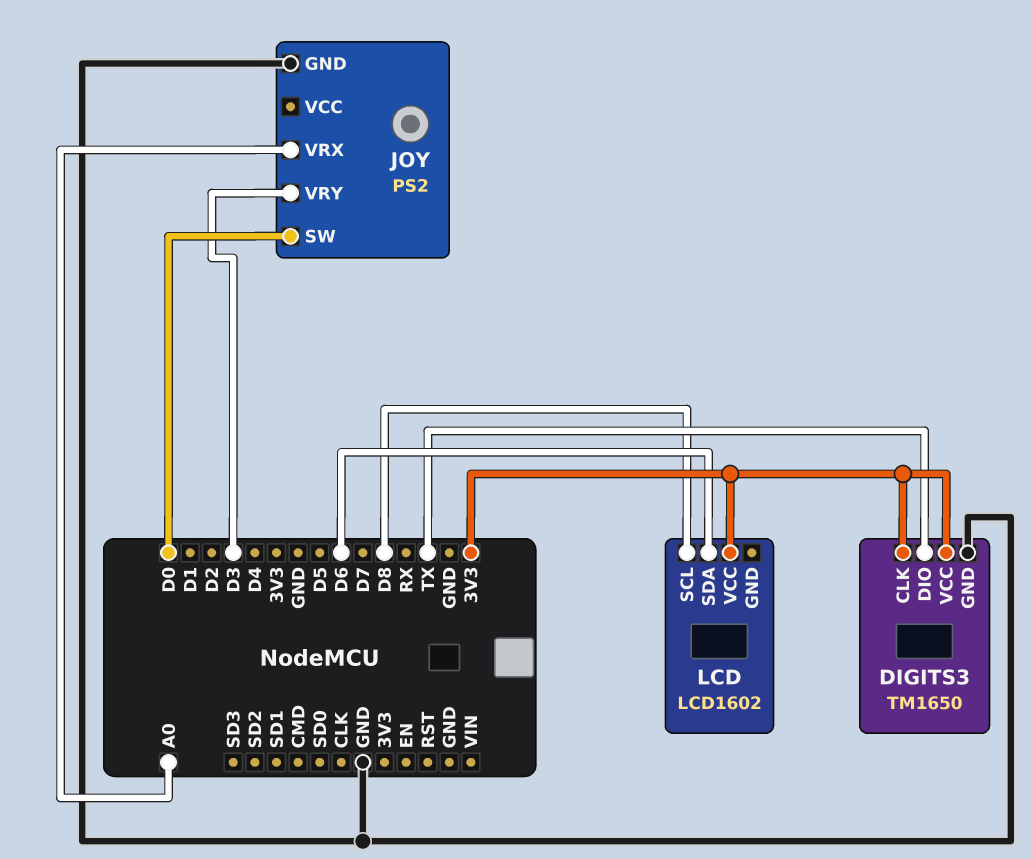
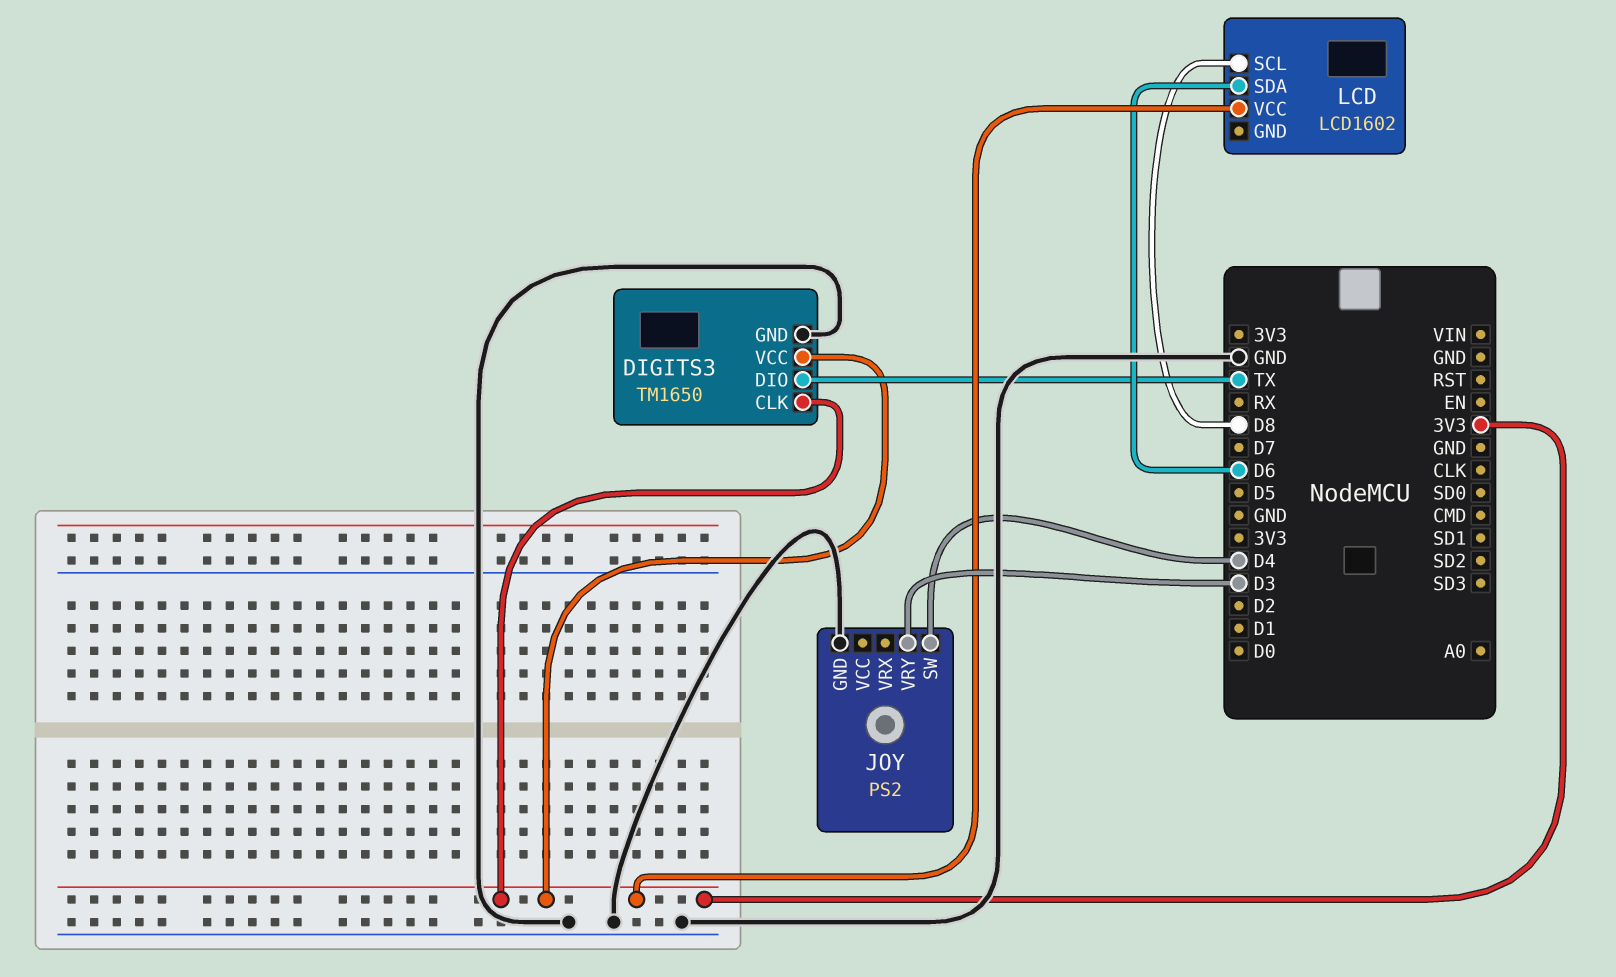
JOY pin SW: D0 -> D4
JOY pin VRX: A0 -> none

